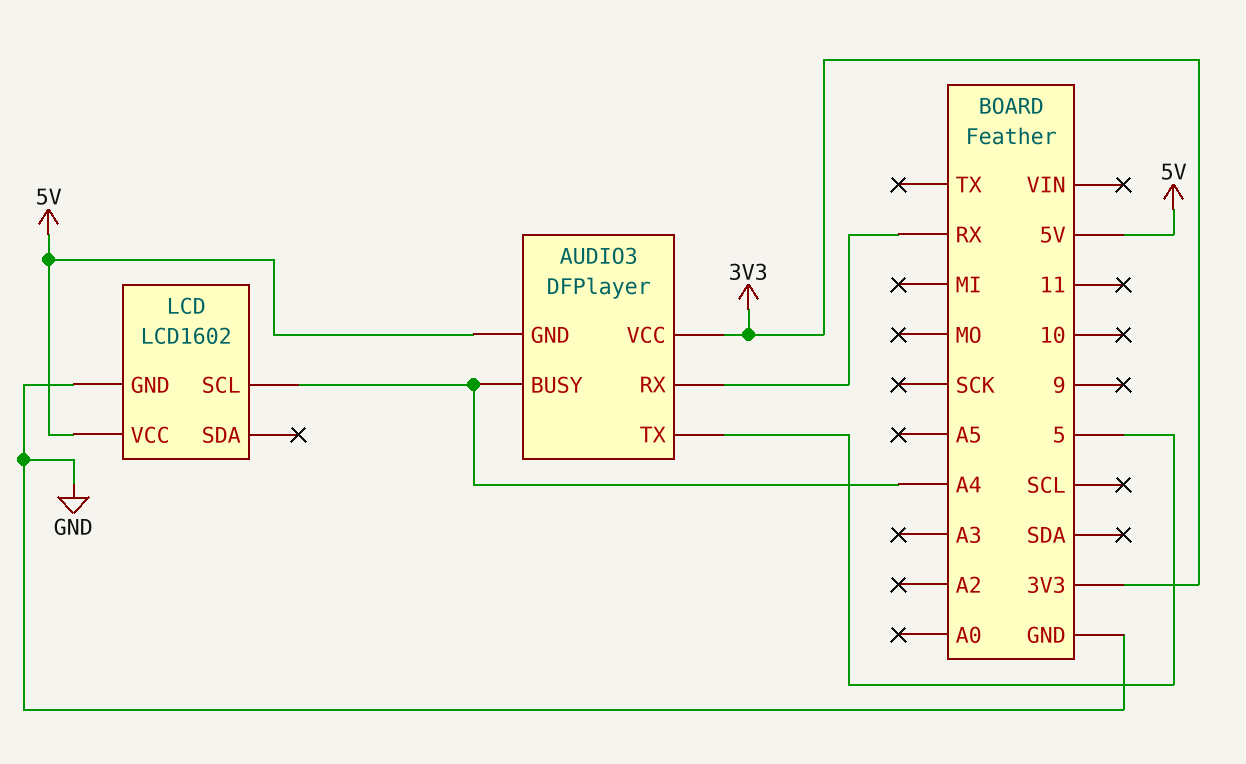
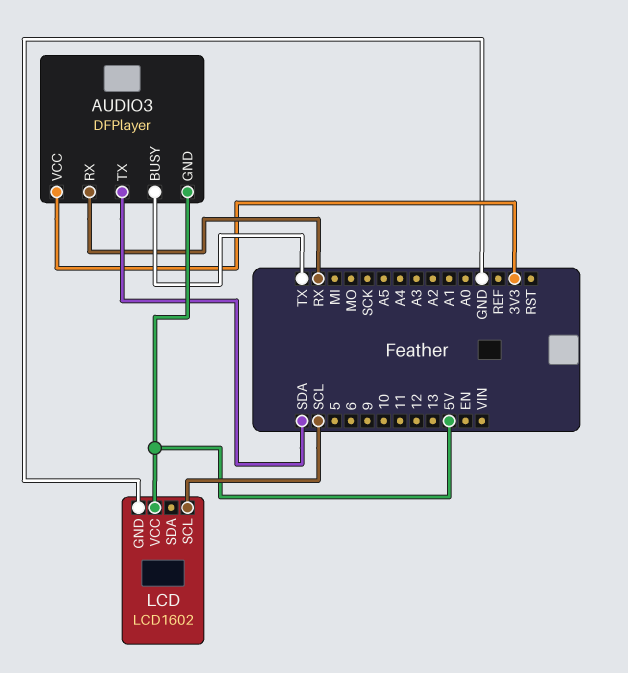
AUDIO3 pin BUSY: A4 -> TX
AUDIO3 pin TX: 5 -> SDA
LCD pin SCL: A4 -> SCL

